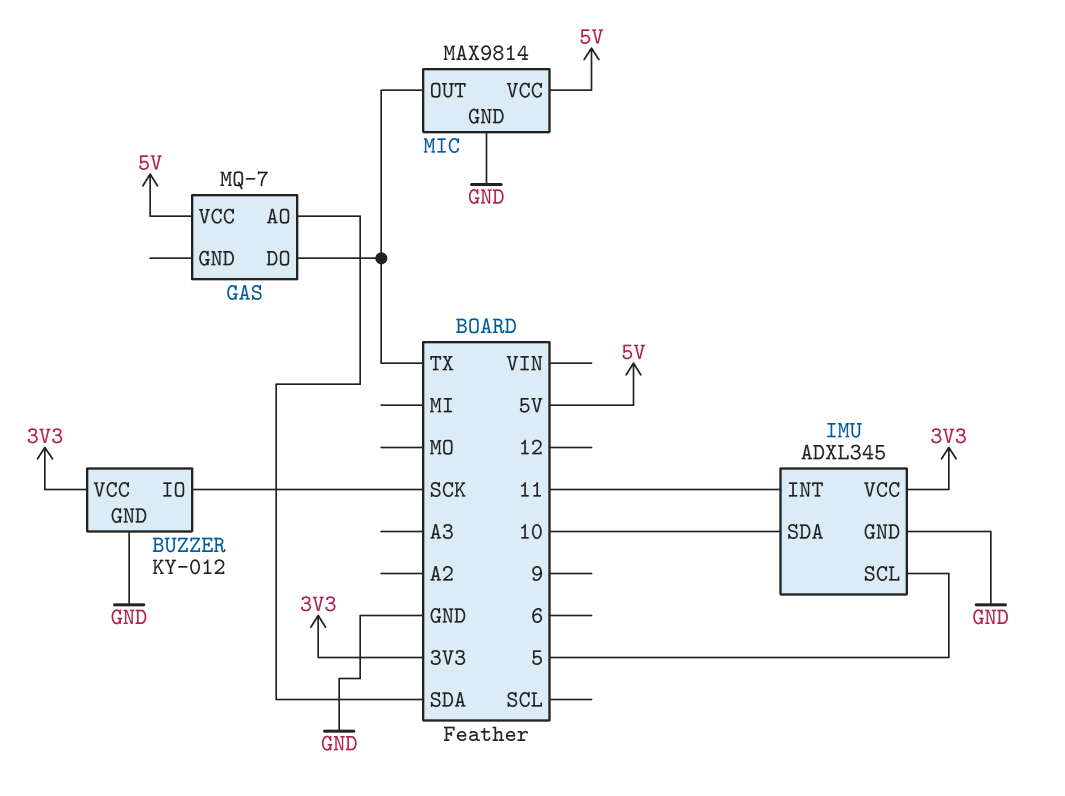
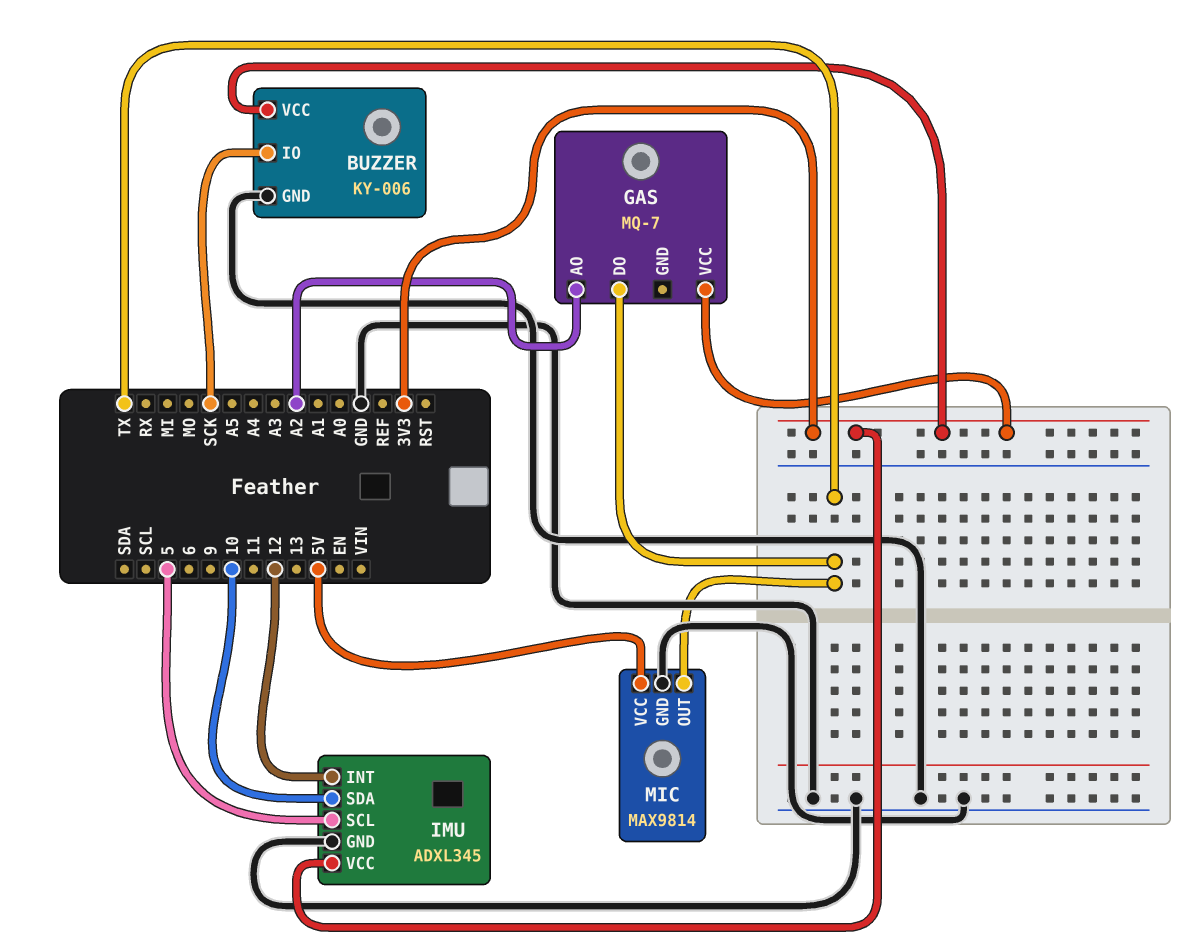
BUZZER: KY-012 -> KY-006
GAS pin AO: SDA -> A2
GAS pin VCC: 5V -> 3V3
IMU pin INT: 11 -> 12

